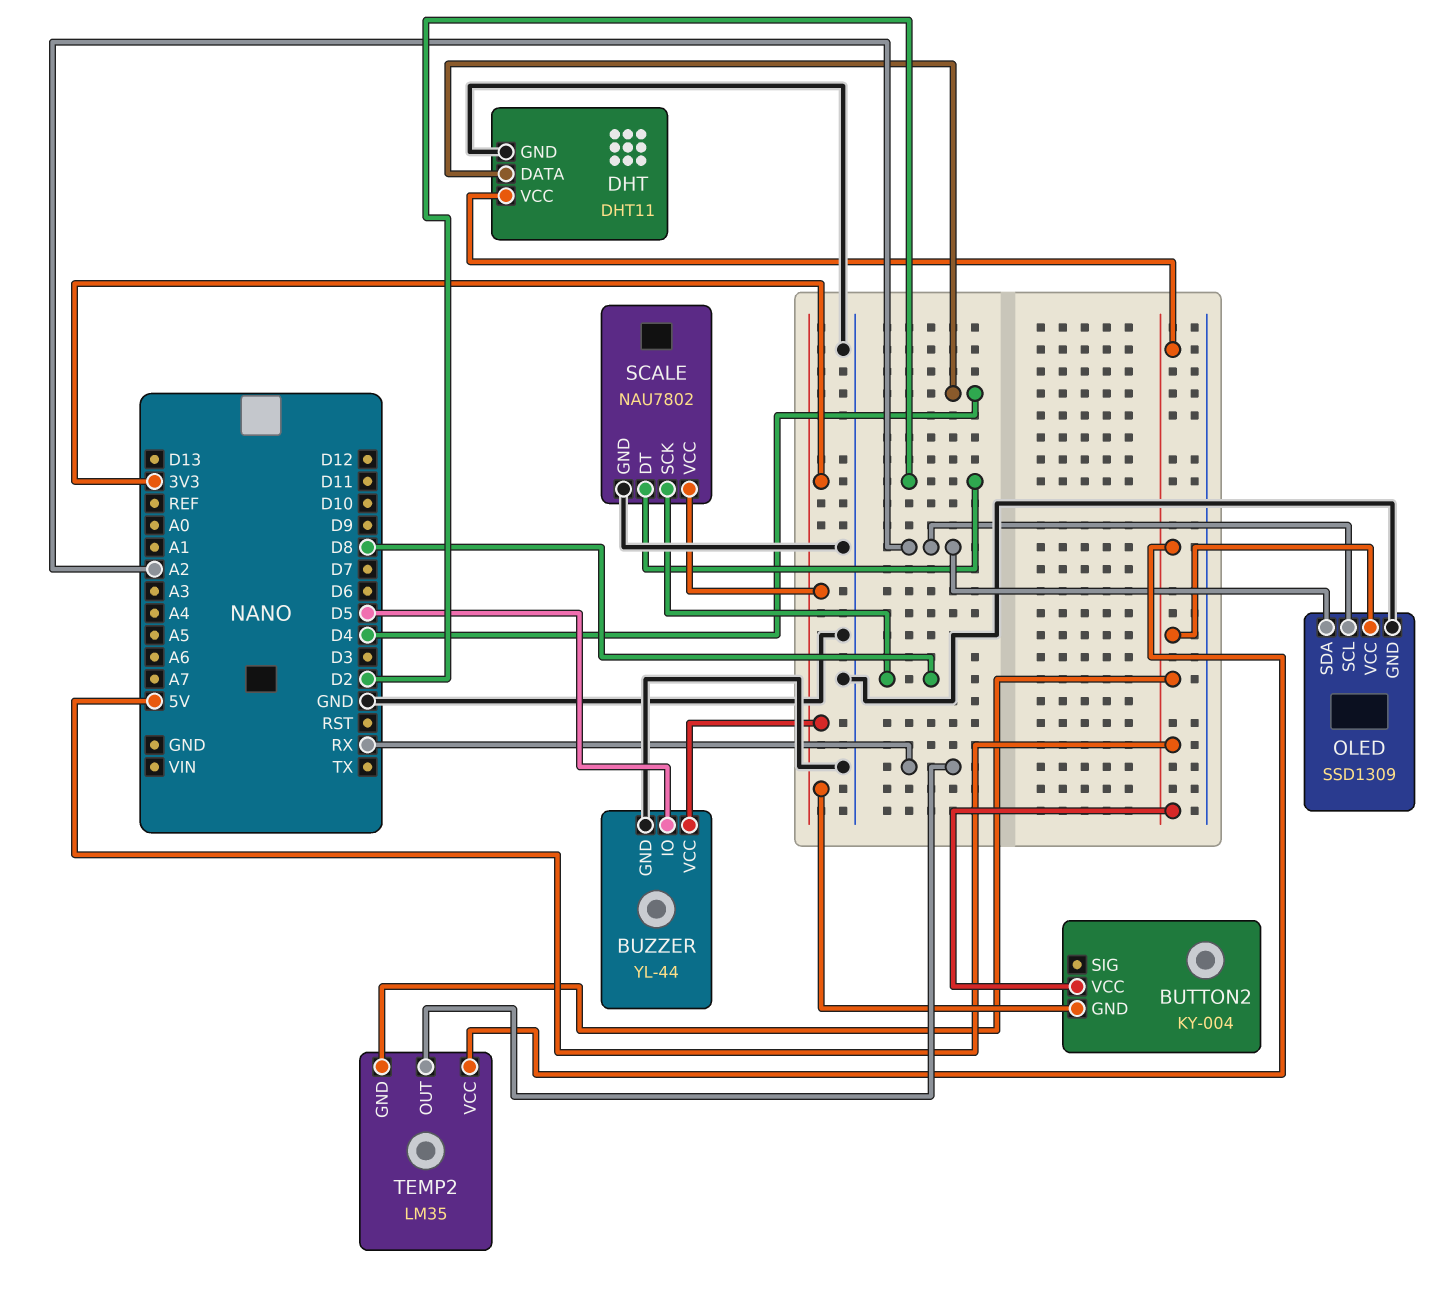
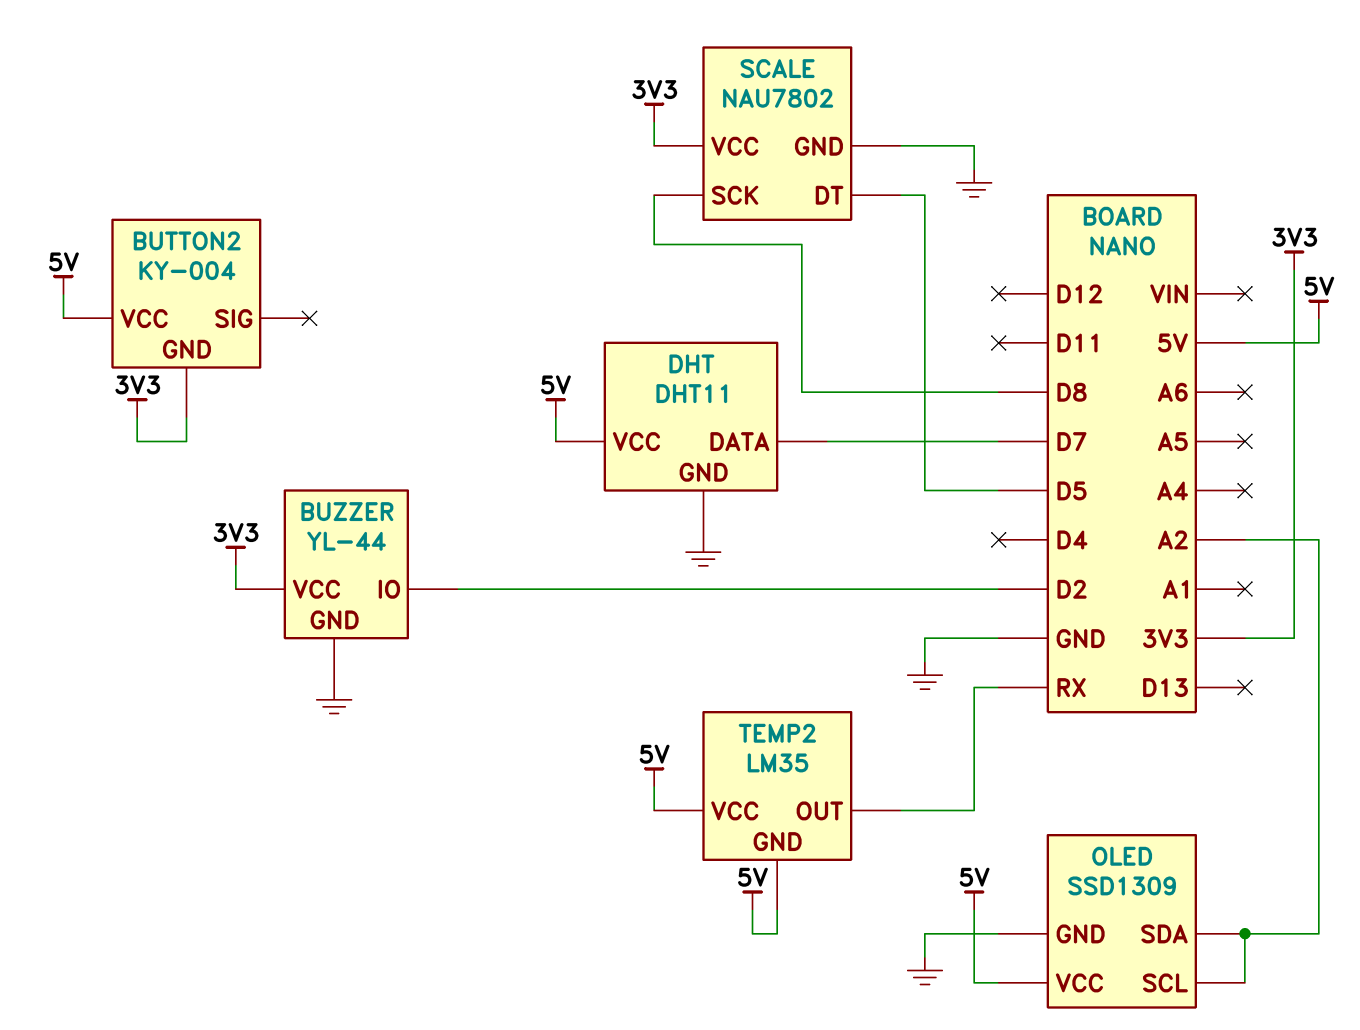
BUZZER pin IO: D5 -> D2
DHT pin DATA: D4 -> D7
SCALE pin DT: D2 -> D5

